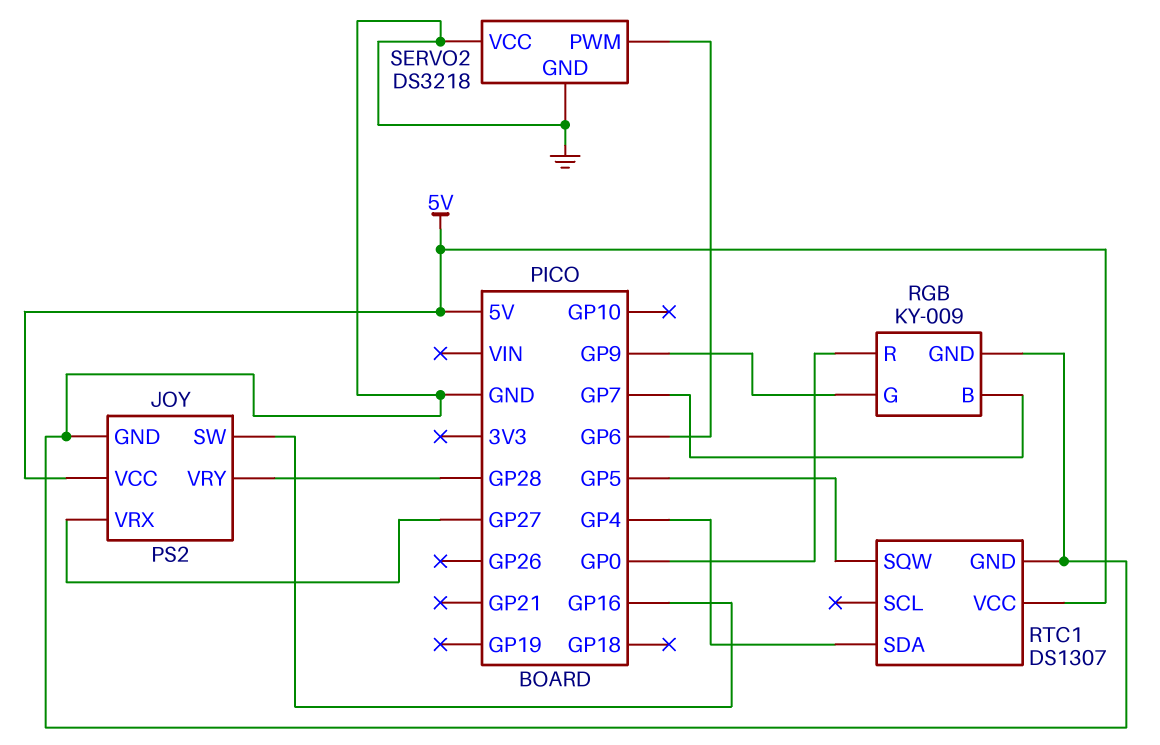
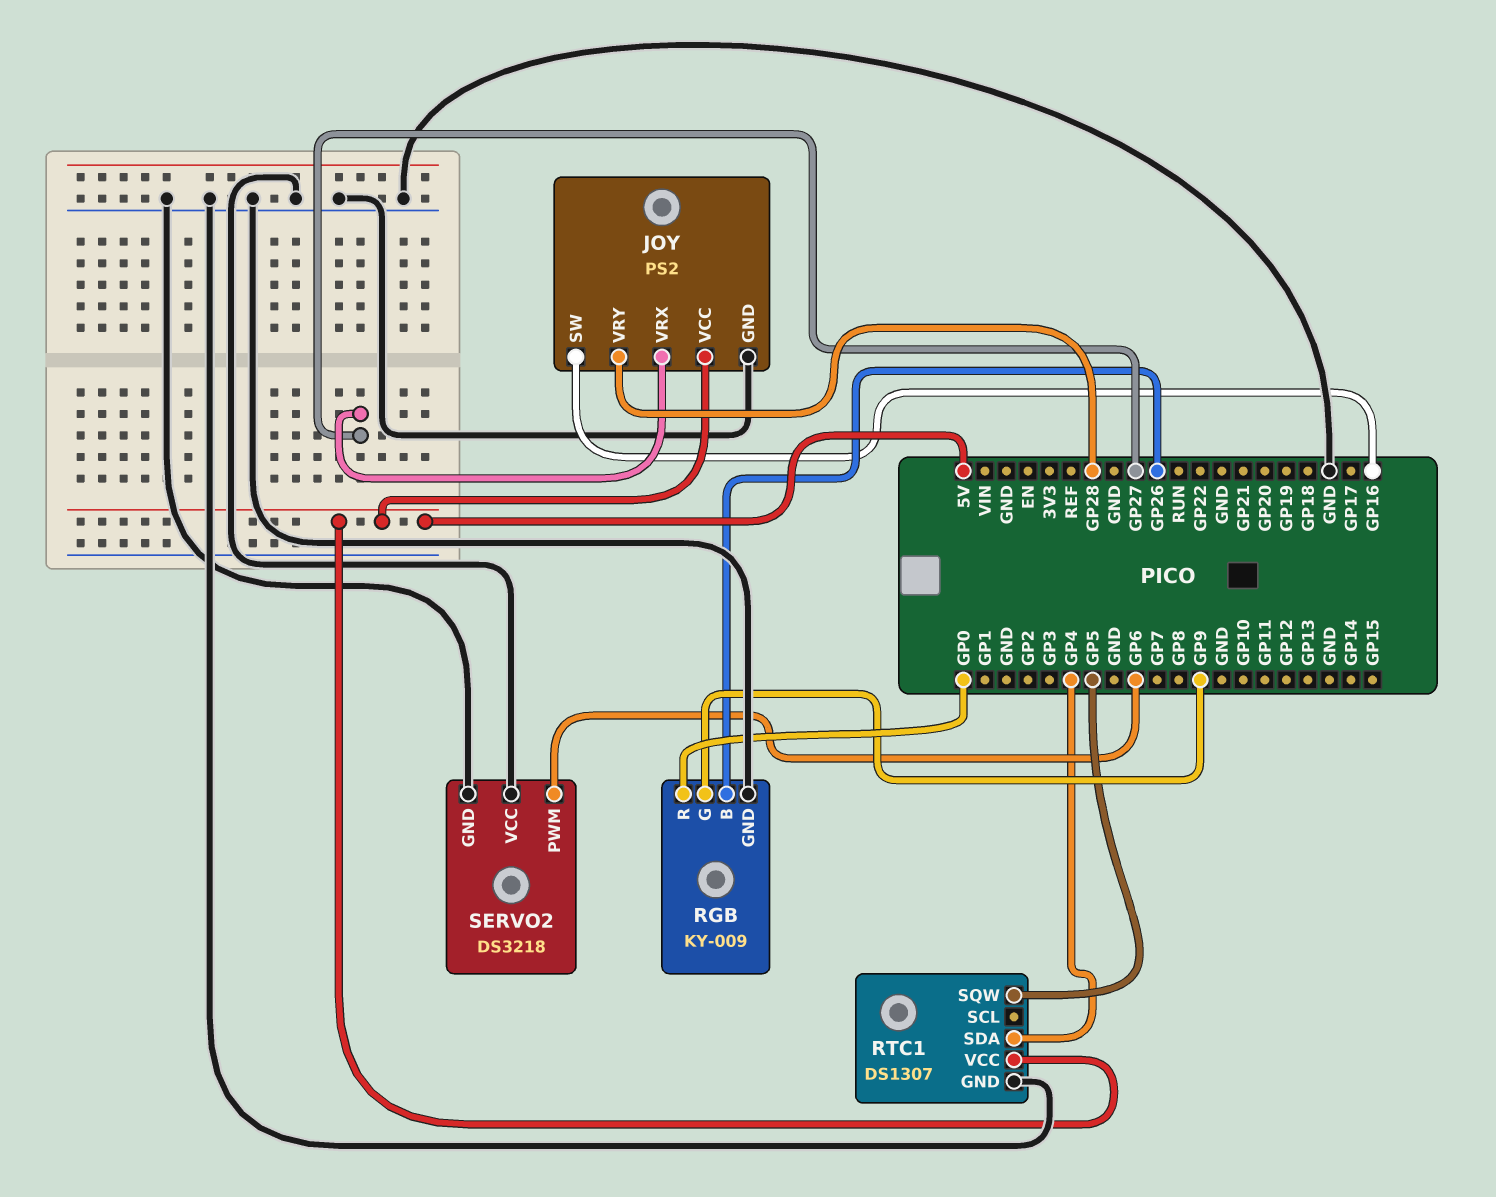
RGB pin B: GP7 -> GP26

